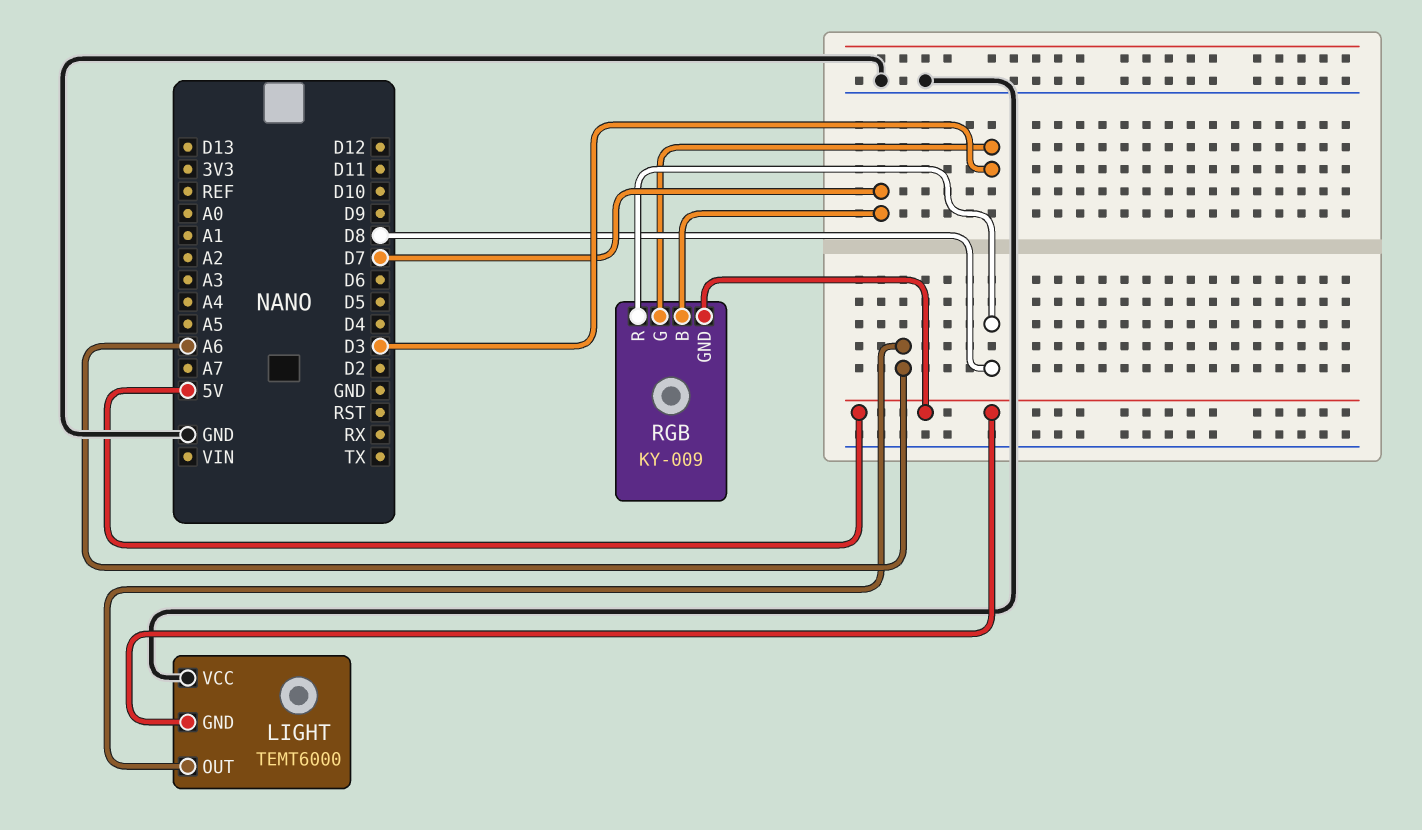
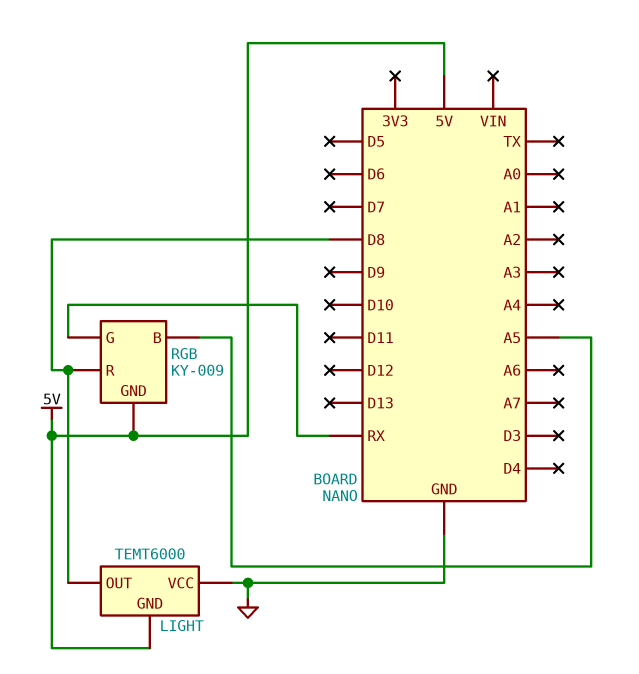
LIGHT pin OUT: A6 -> D8
RGB pin B: D7 -> A5
RGB pin G: D3 -> RX

